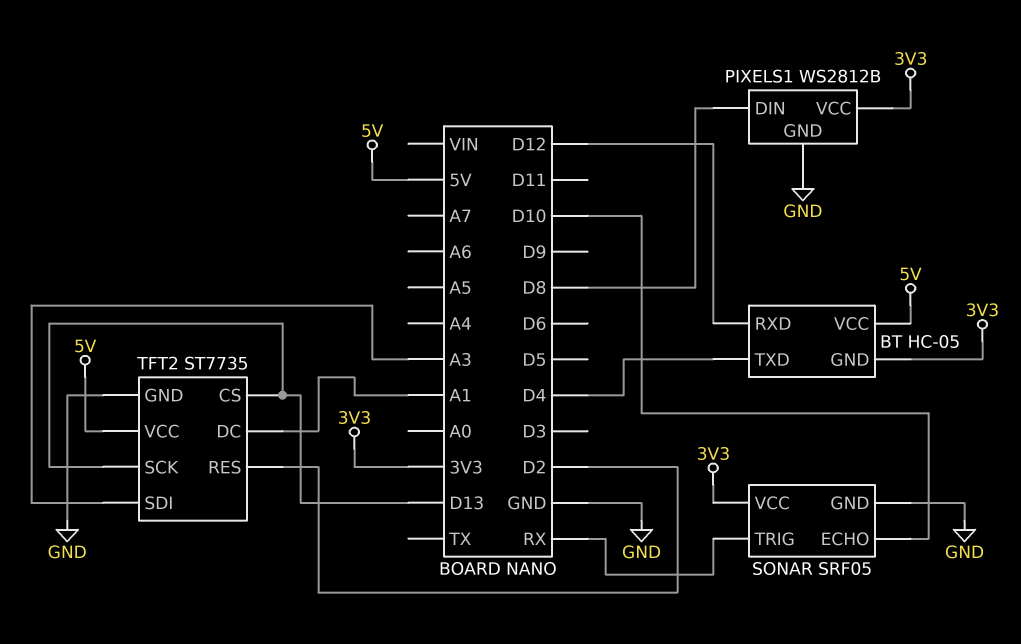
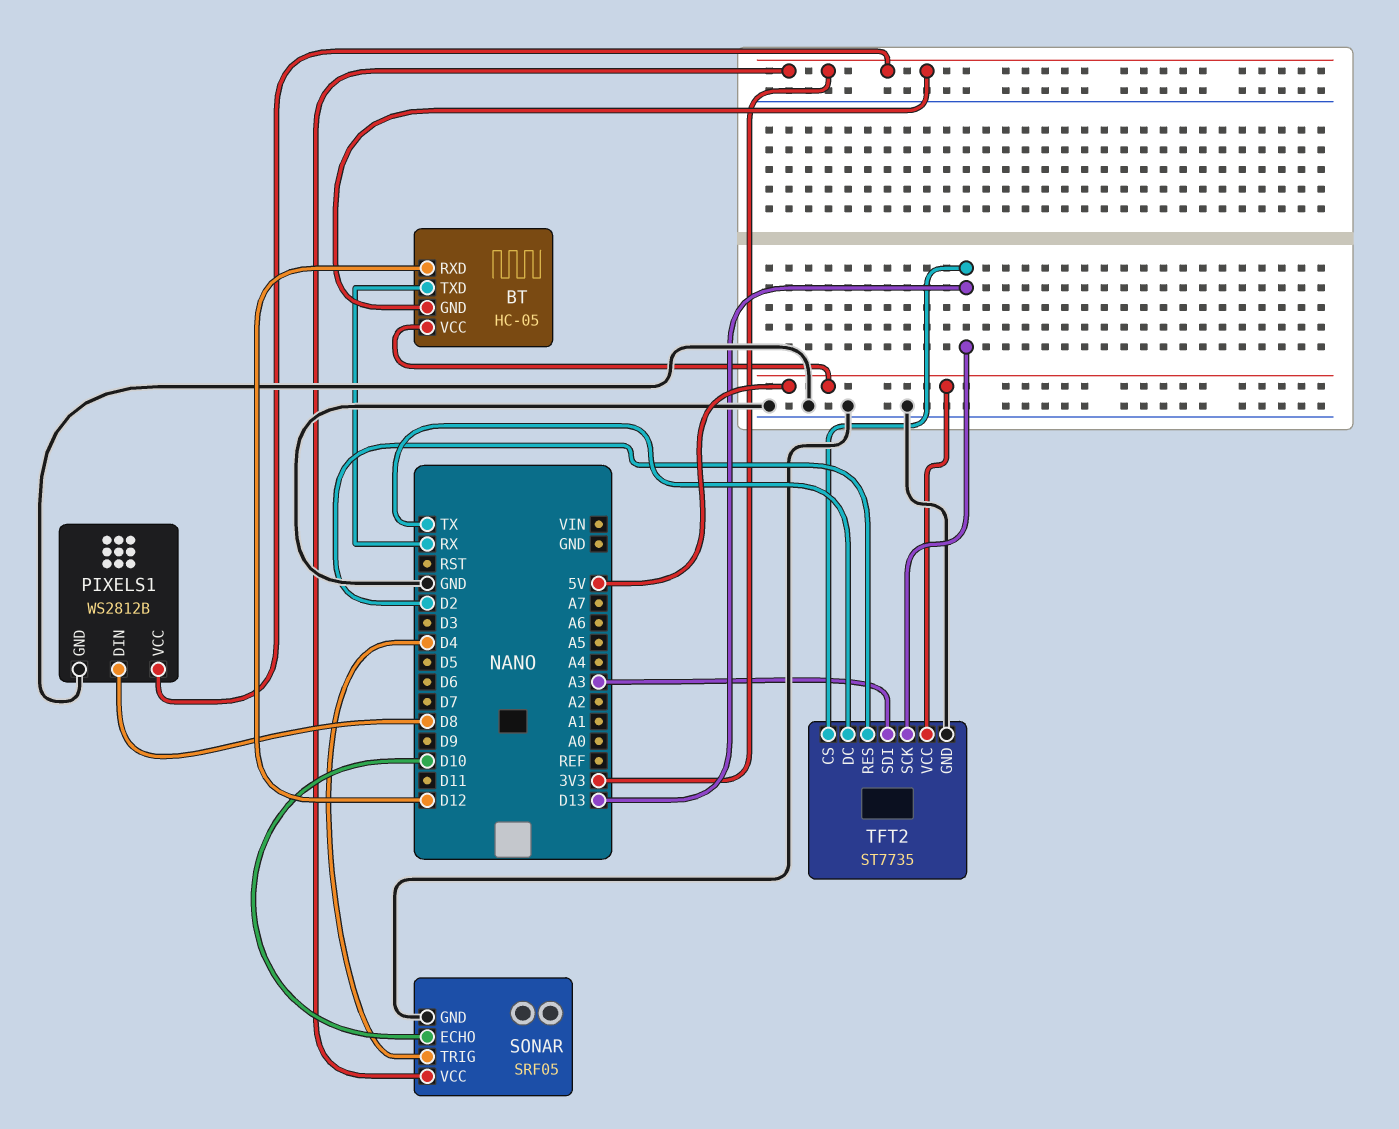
BT pin TXD: D4 -> RX
SONAR pin TRIG: RX -> D4
TFT2 pin DC: A1 -> TX

